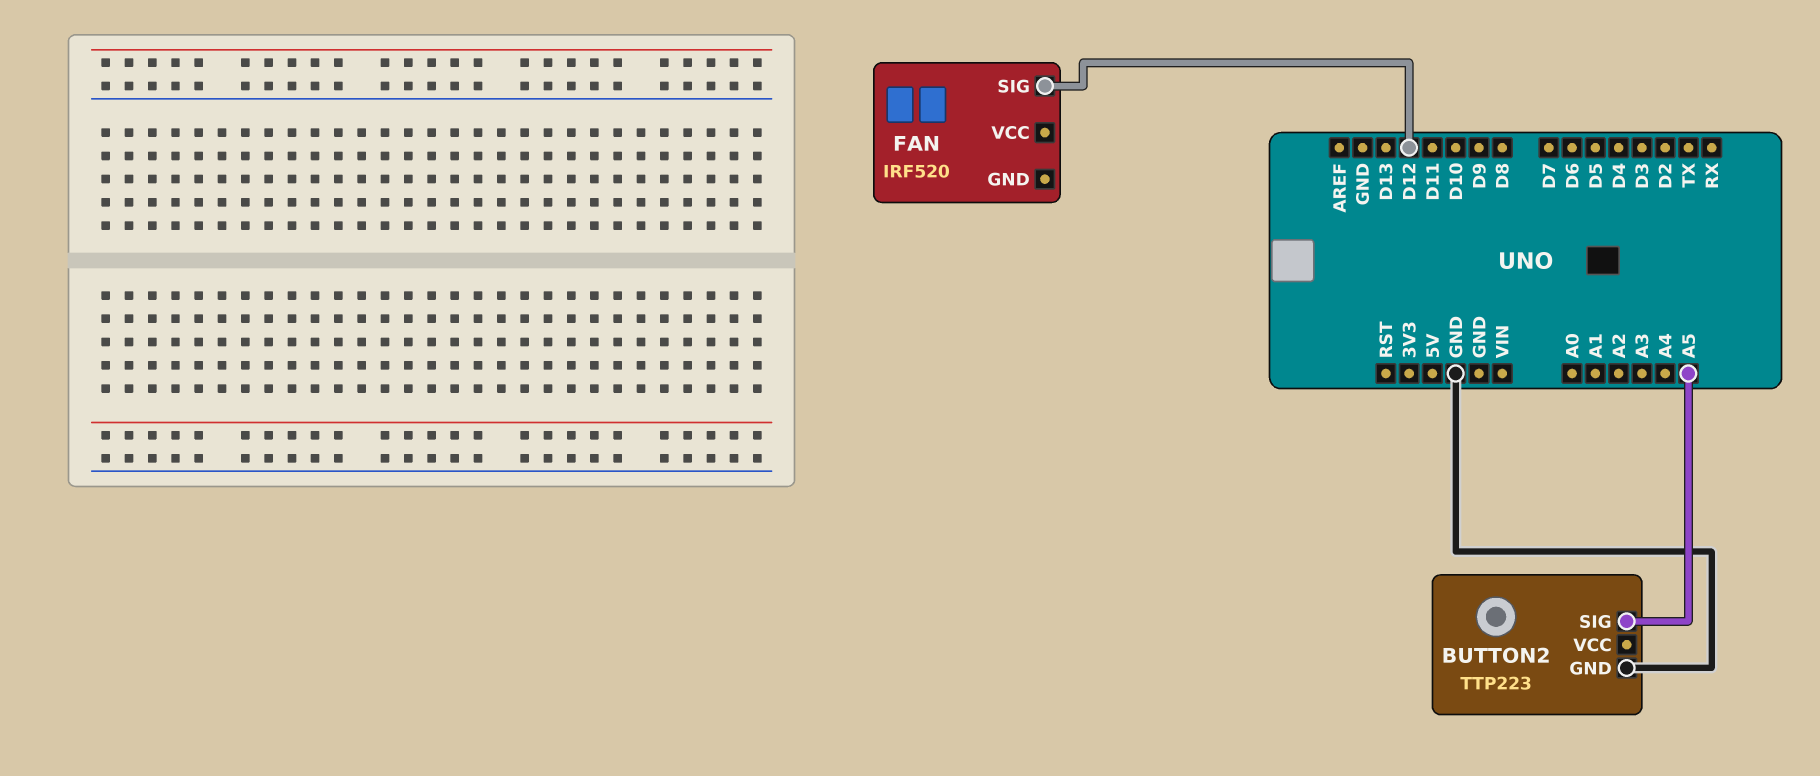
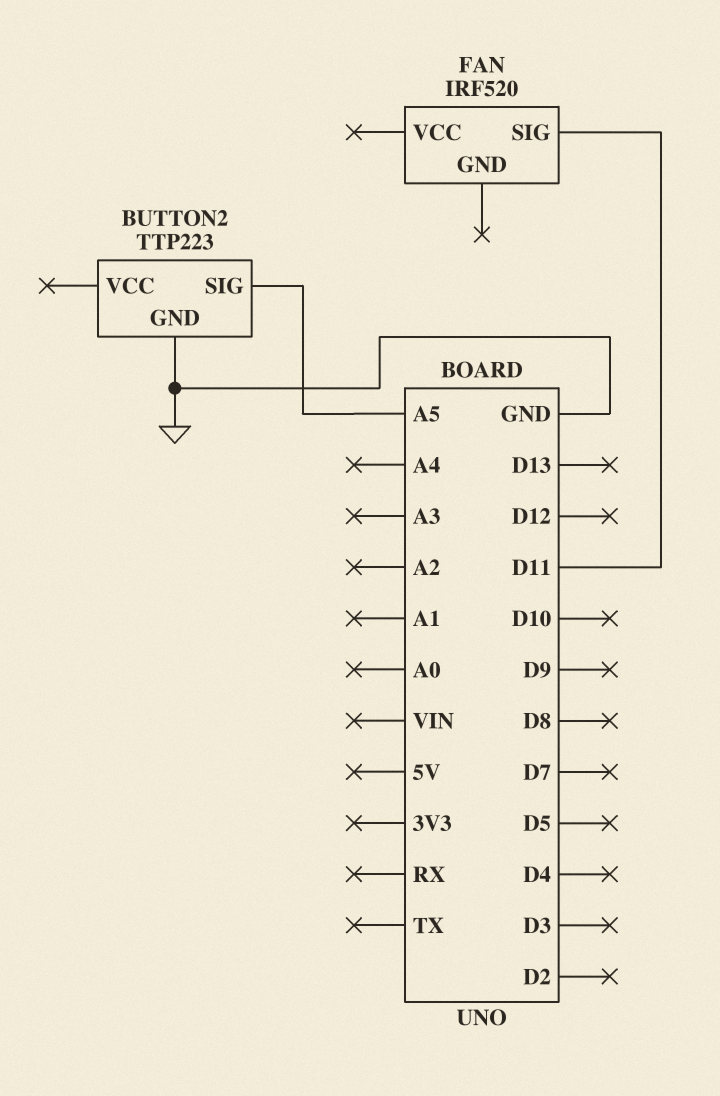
FAN pin SIG: D12 -> D11

